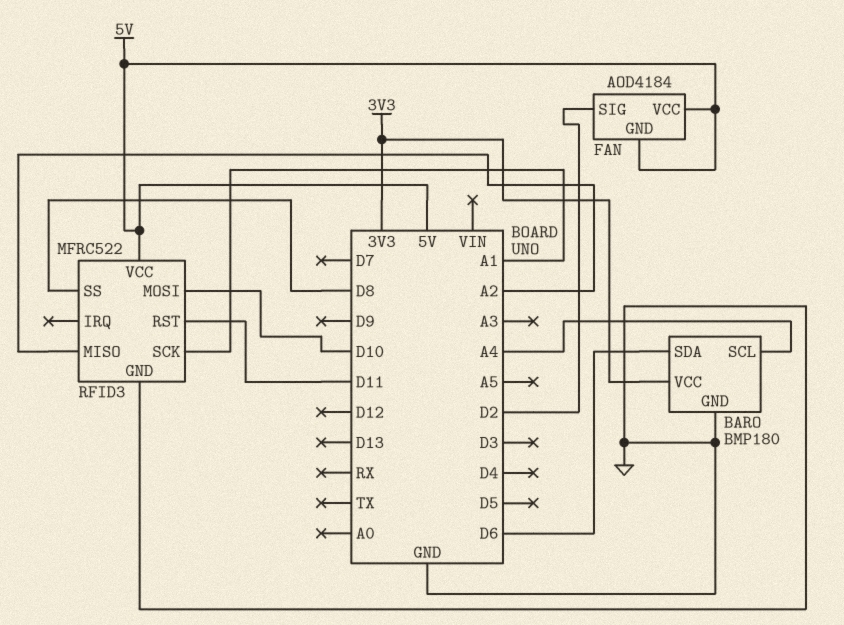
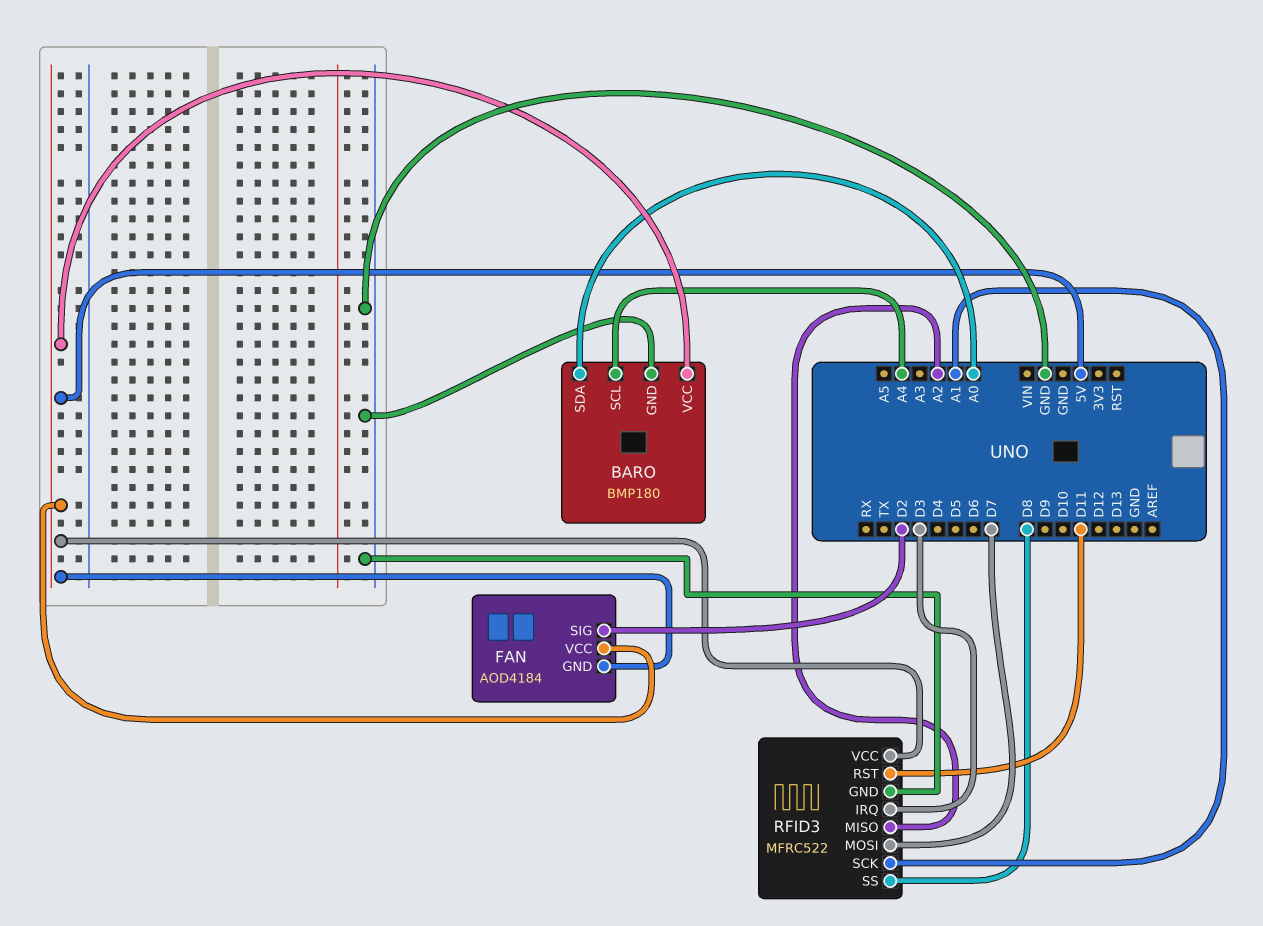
BARO pin SDA: D6 -> A0
BARO pin VCC: 3V3 -> 5V
RFID3 pin IRQ: none -> D3
RFID3 pin MOSI: D10 -> D7

